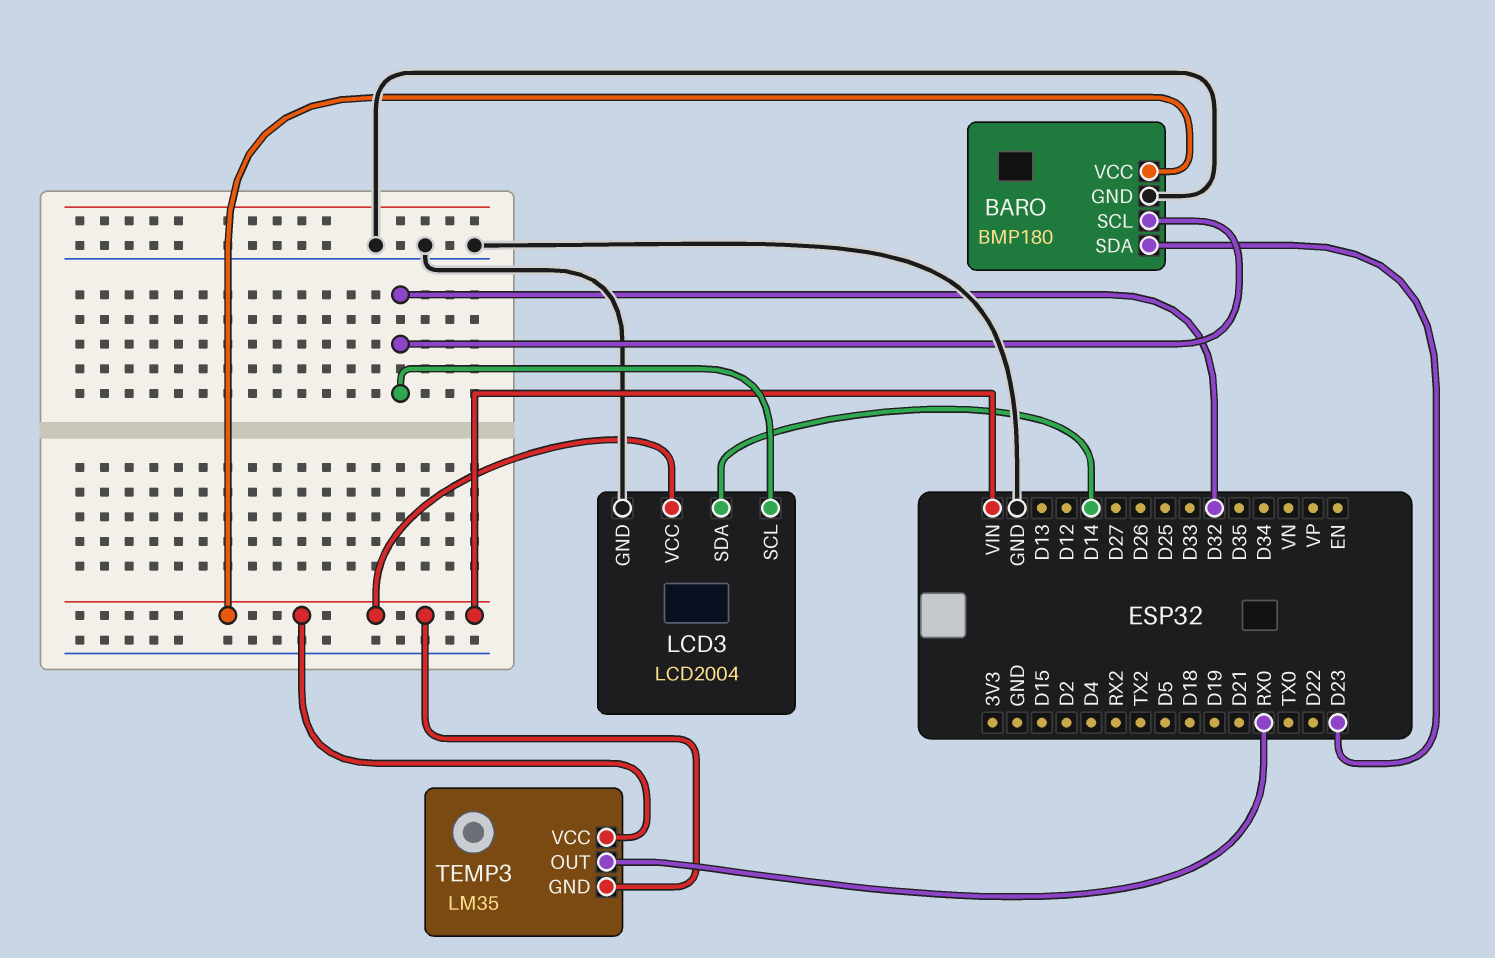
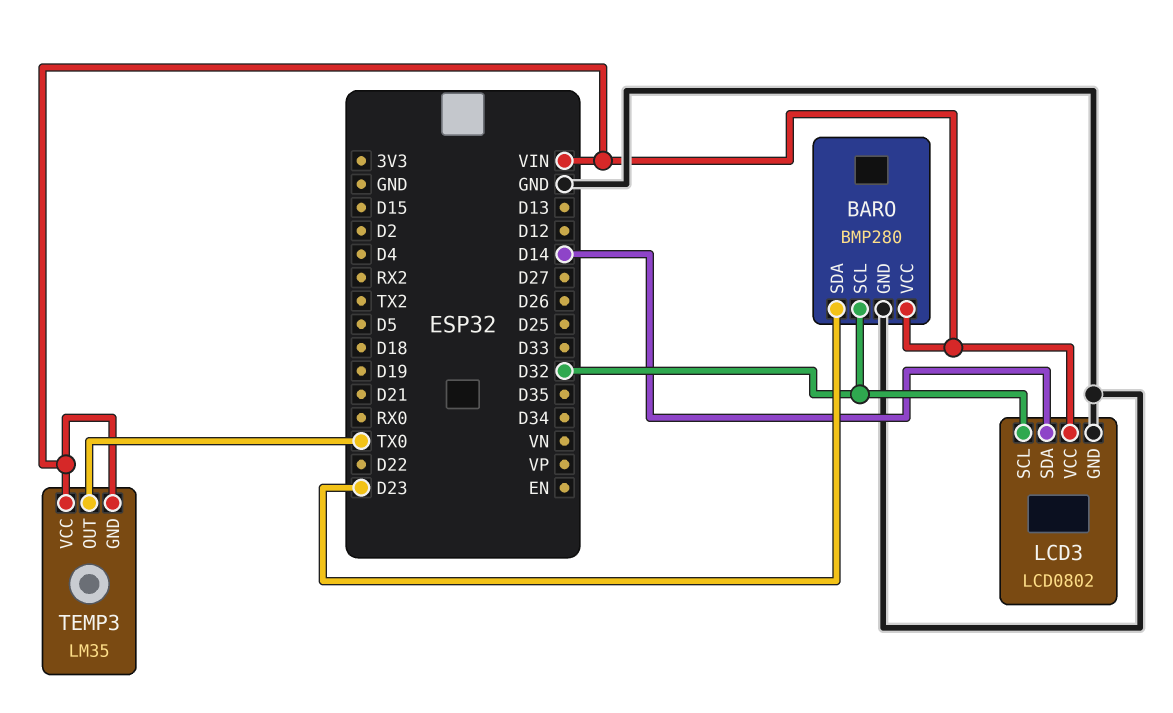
BARO: BMP180 -> BMP280
LCD3: LCD2004 -> LCD0802
TEMP3 pin OUT: RX0 -> TX0

